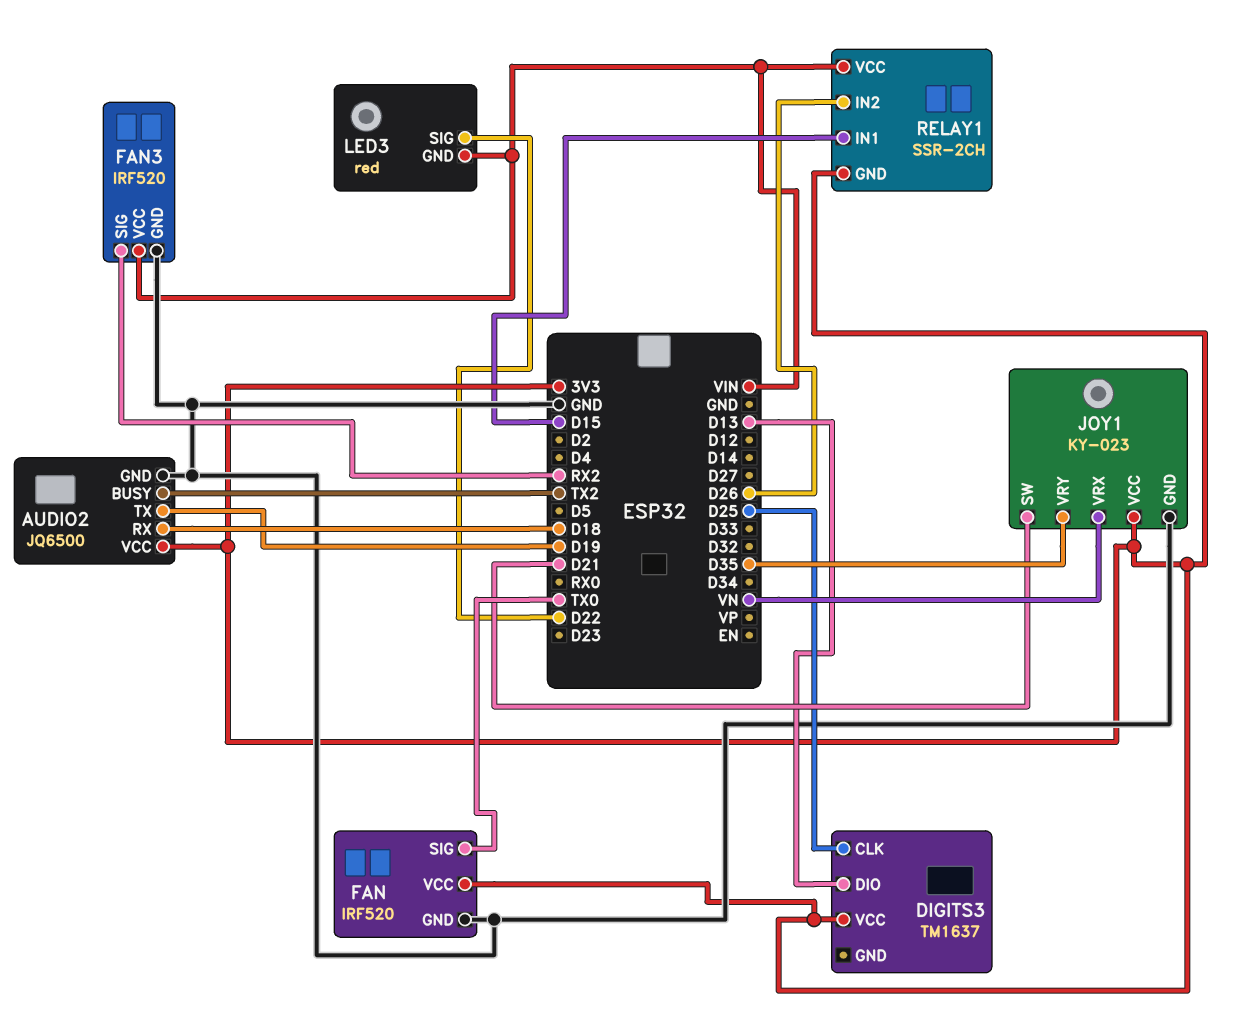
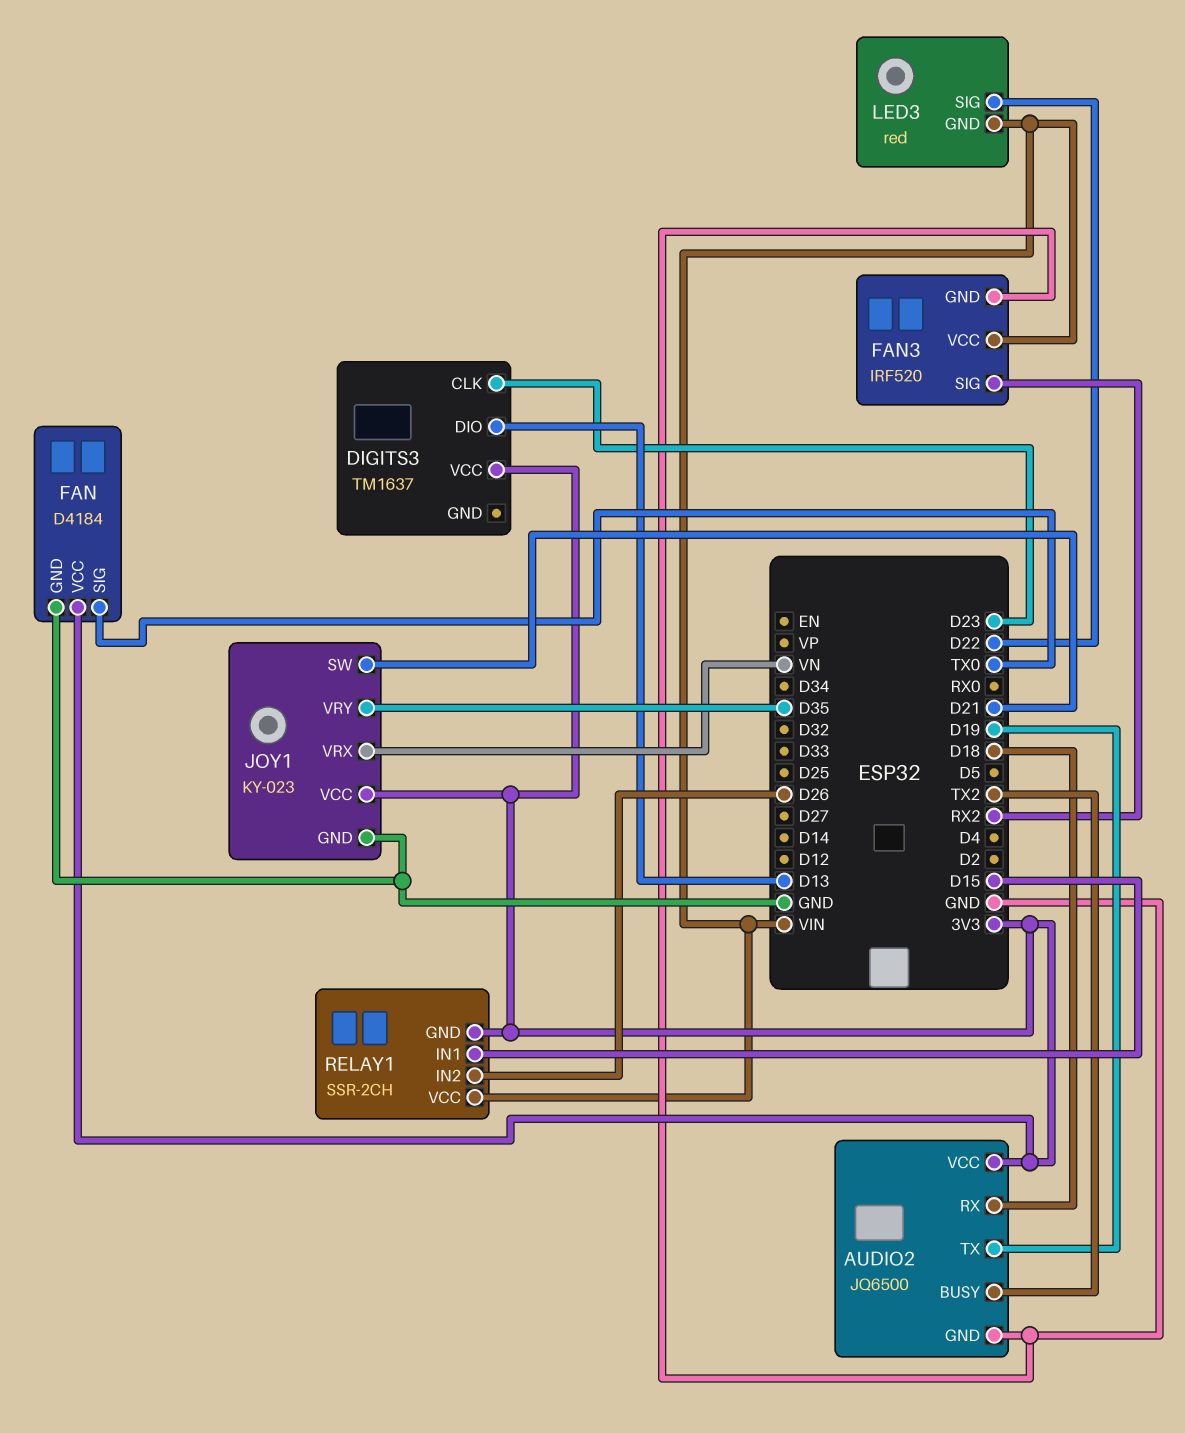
DIGITS3 pin CLK: D25 -> D23
FAN: IRF520 -> D4184

